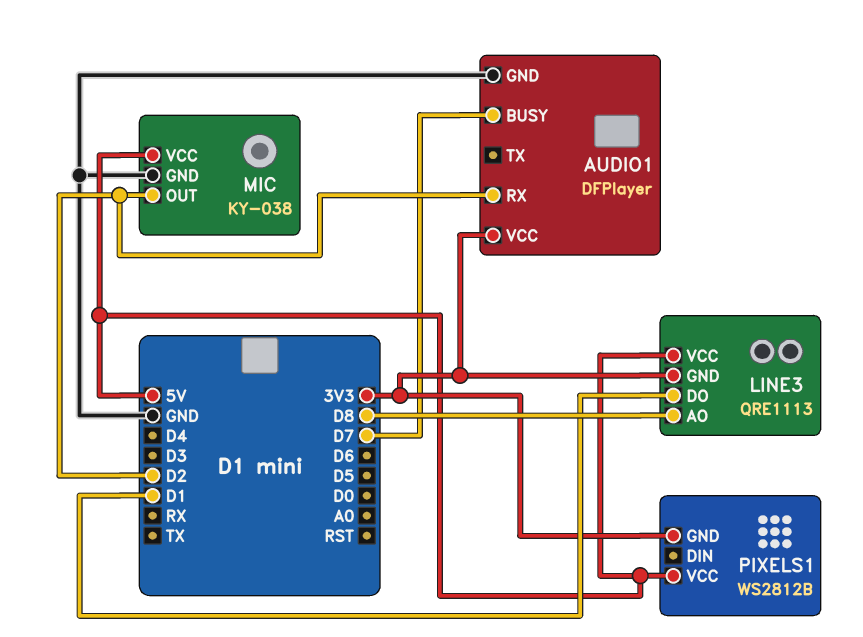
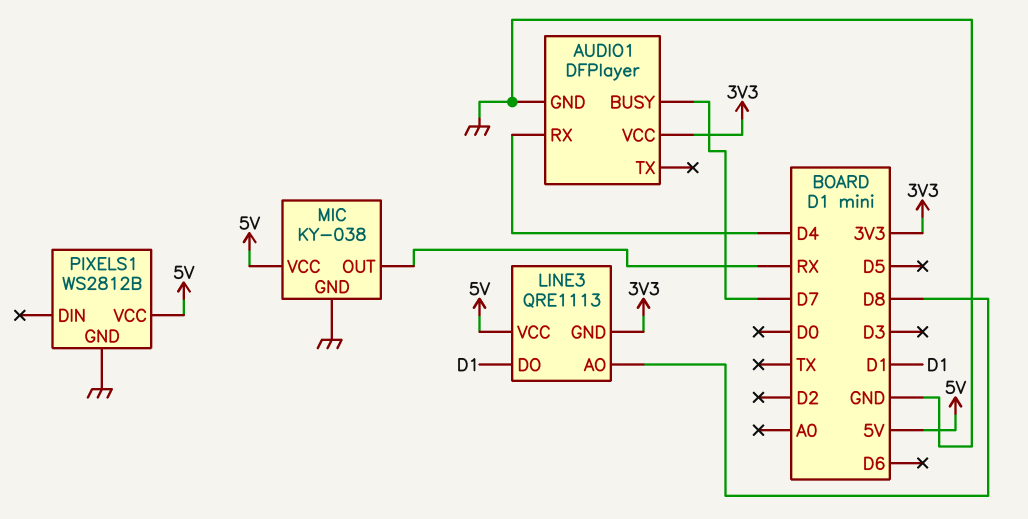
AUDIO1 pin RX: D2 -> D4
MIC pin OUT: D2 -> RX
PIXELS1 pin GND: 3V3 -> GND

